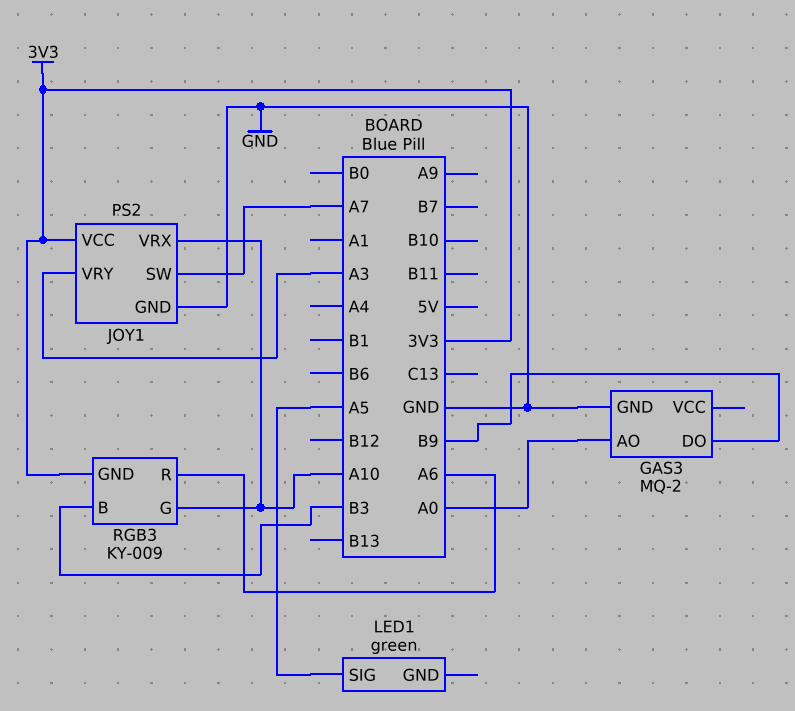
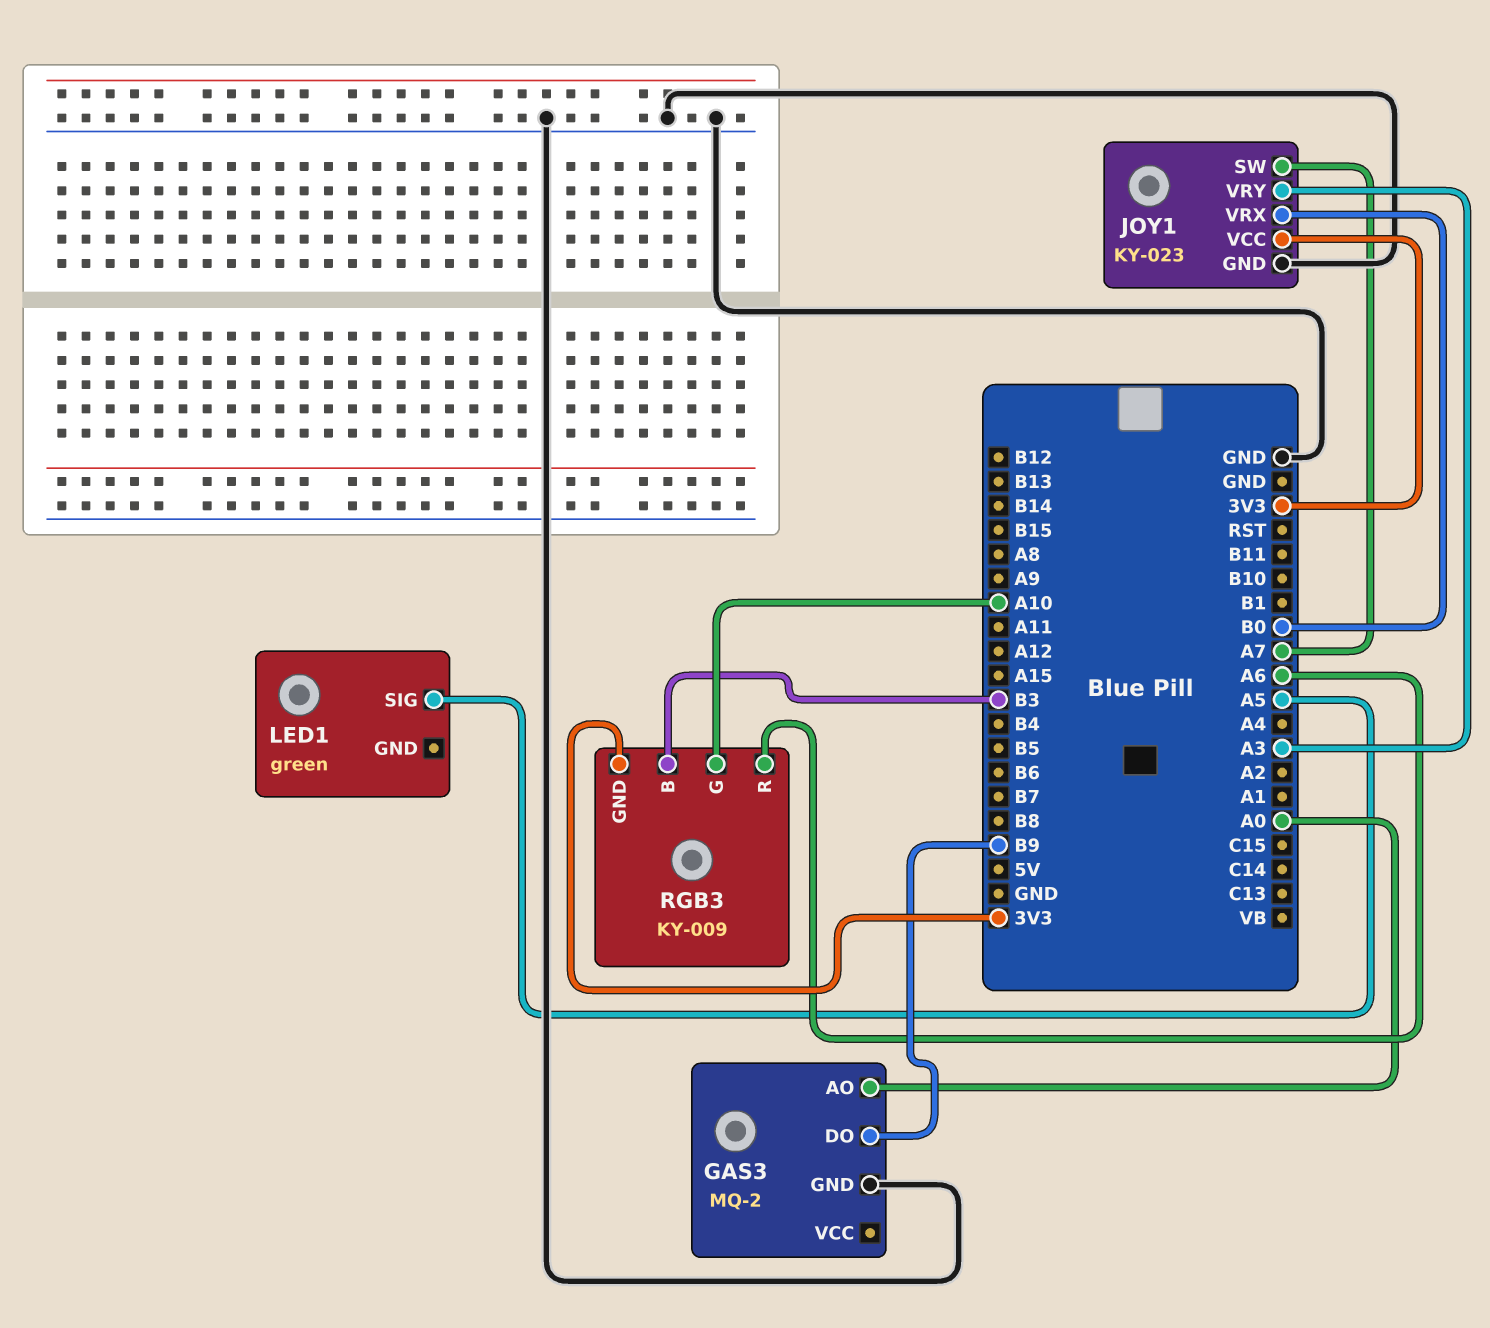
JOY1: PS2 -> KY-023
JOY1 pin VRX: A10 -> B0

